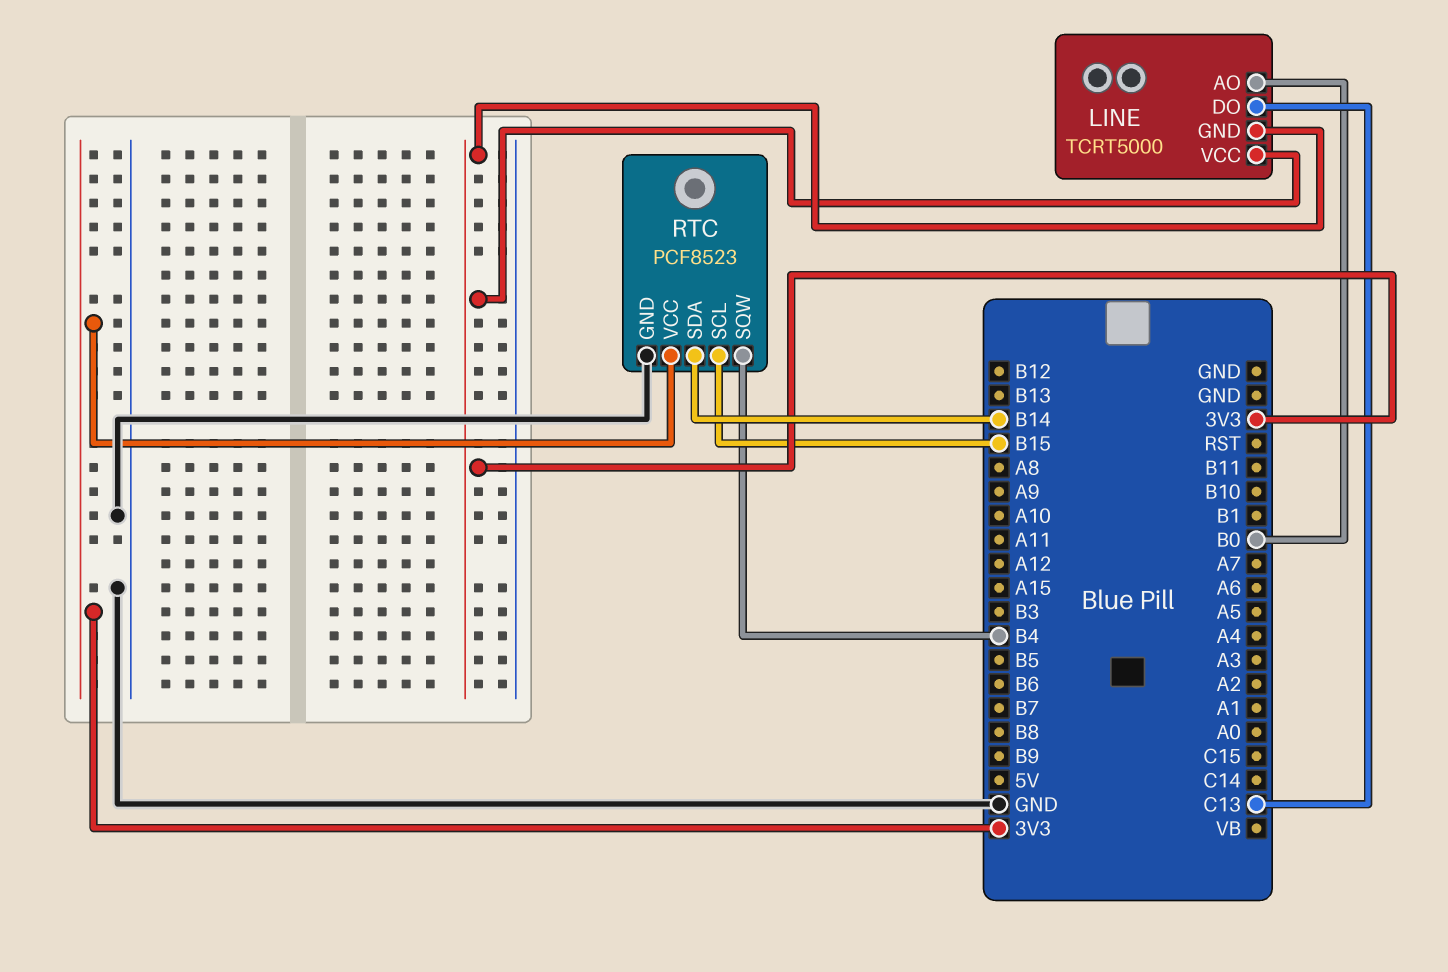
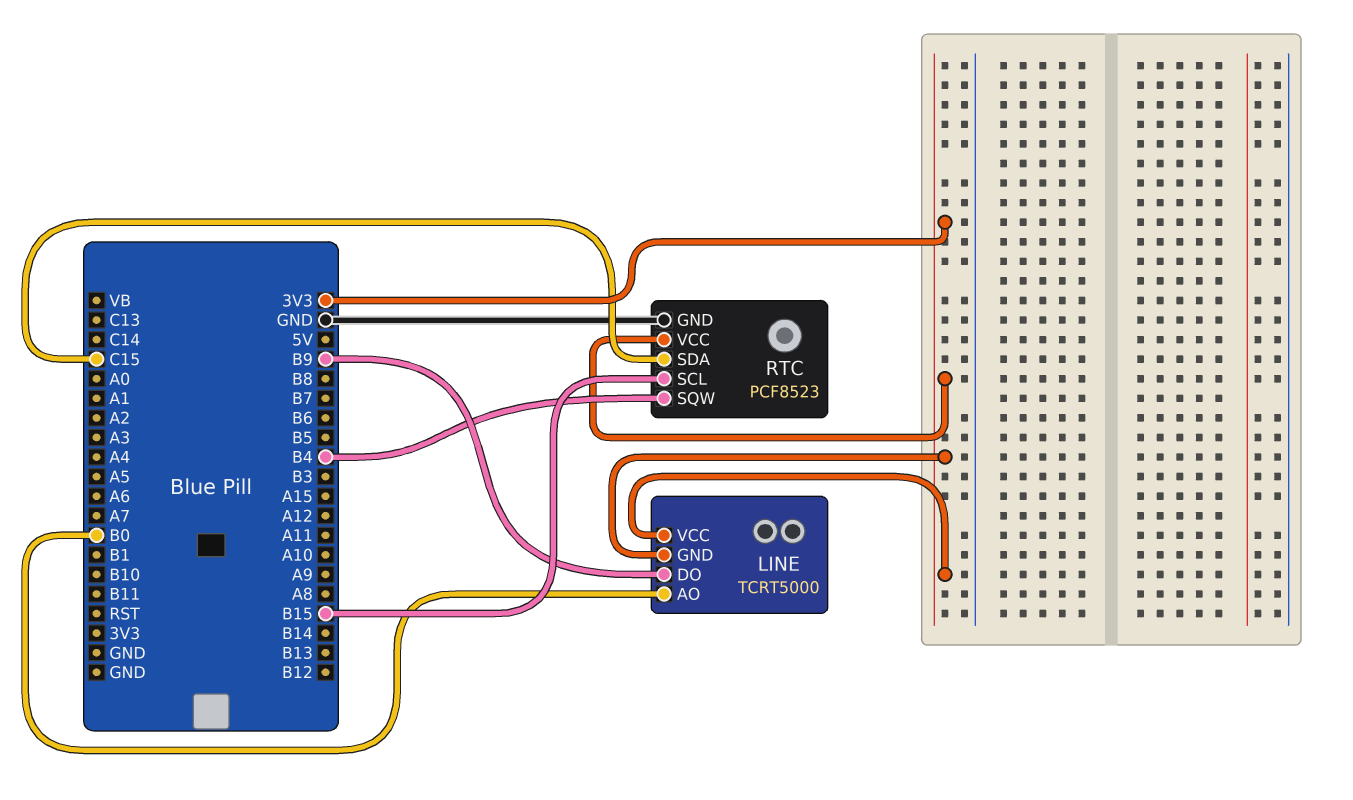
LINE pin DO: C13 -> B9
RTC pin SDA: B14 -> C15

